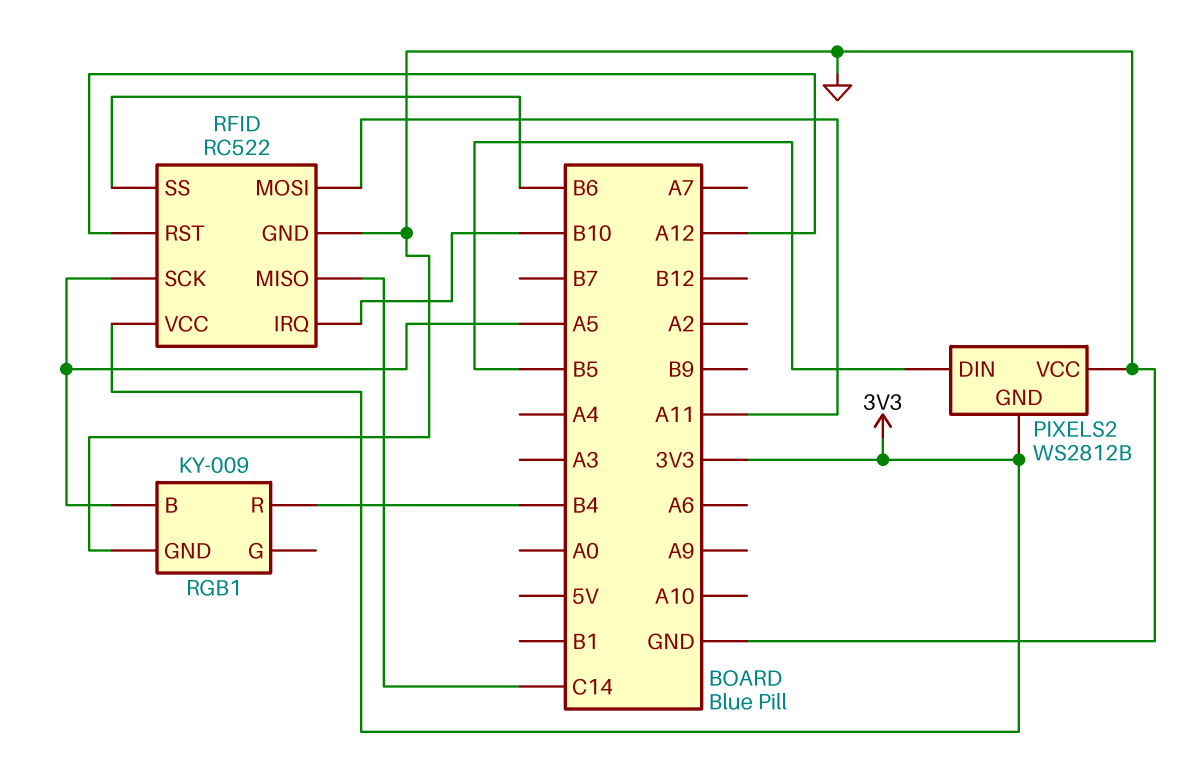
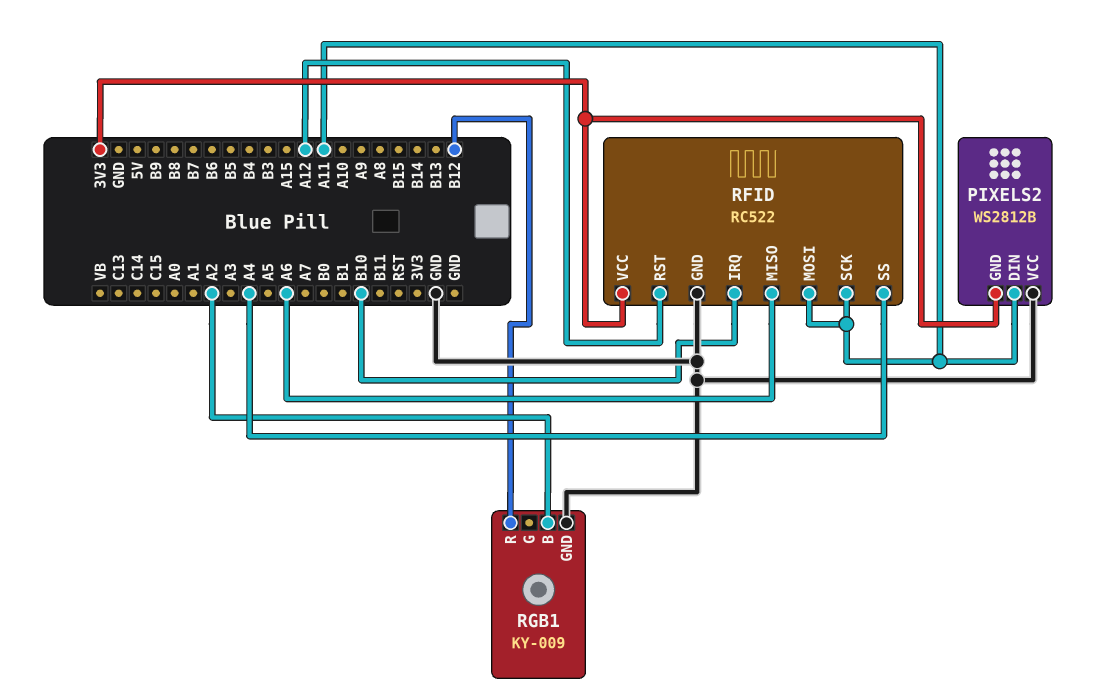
PIXELS2 pin DIN: B5 -> A11
RFID pin MISO: C14 -> A6
RFID pin SCK: A5 -> A11
RFID pin SS: B6 -> A4
RGB1 pin B: A5 -> A2
RGB1 pin R: B4 -> B12

